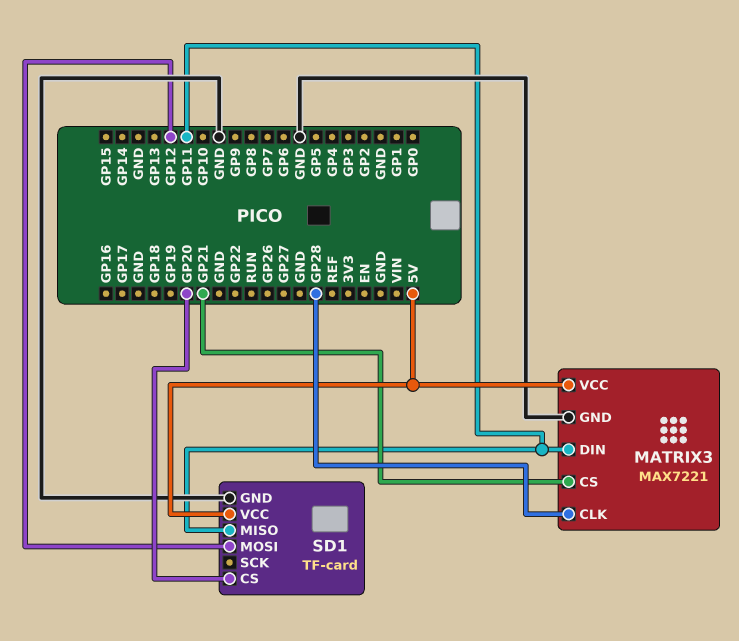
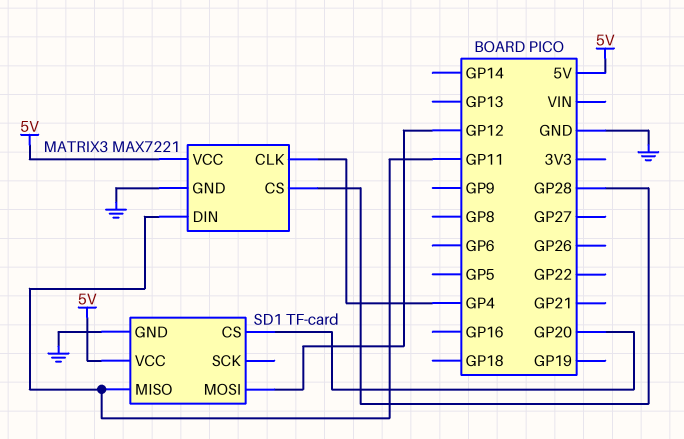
MATRIX3 pin CLK: GP28 -> GP4
MATRIX3 pin CS: GP21 -> GP28

